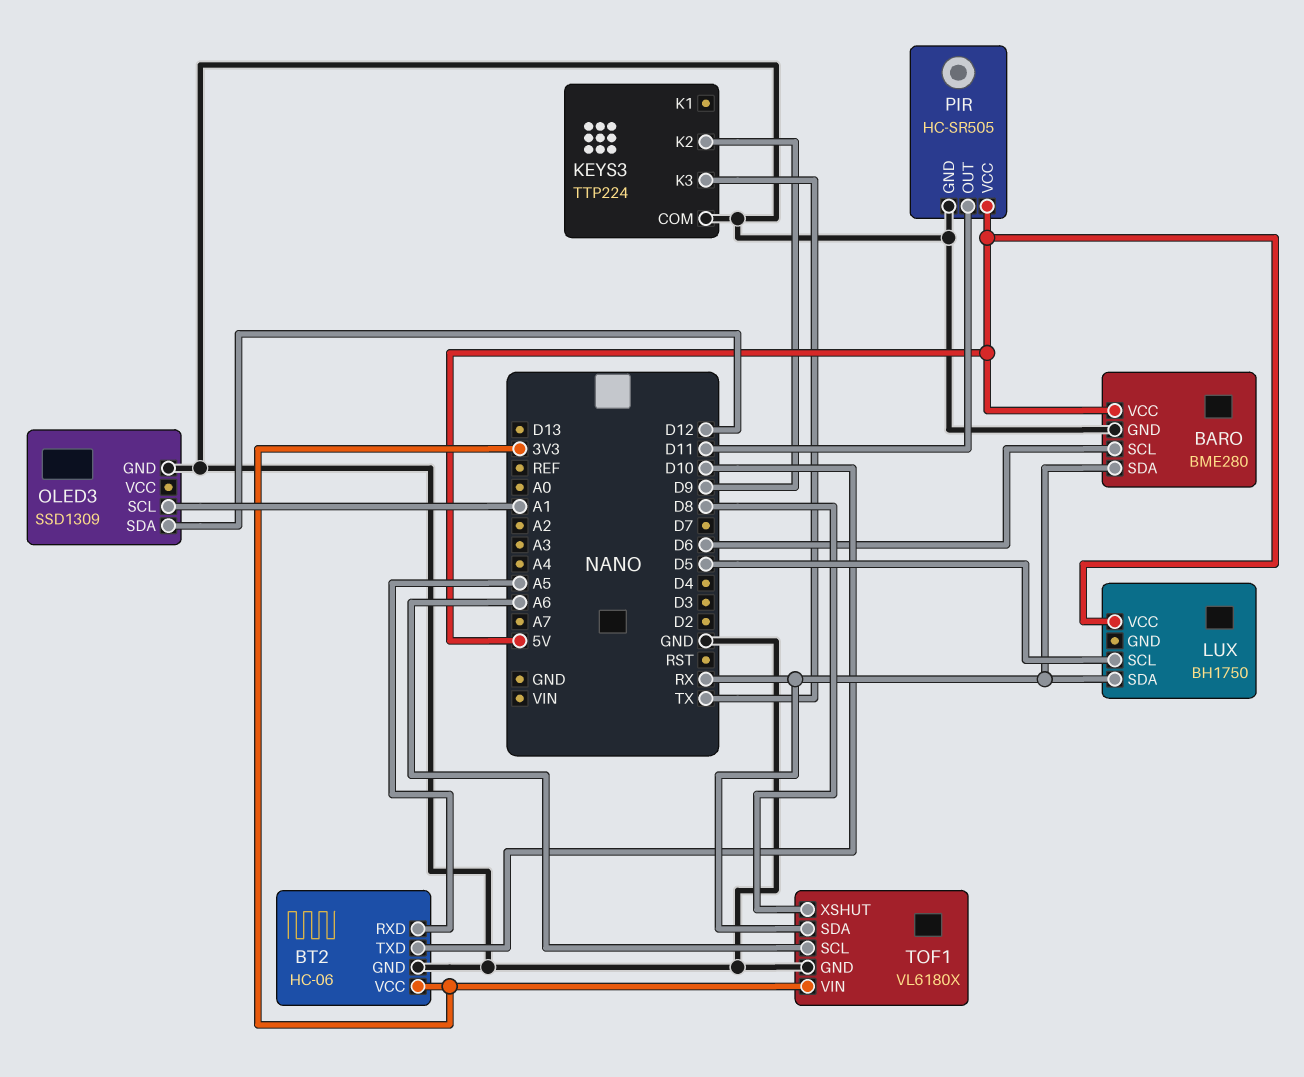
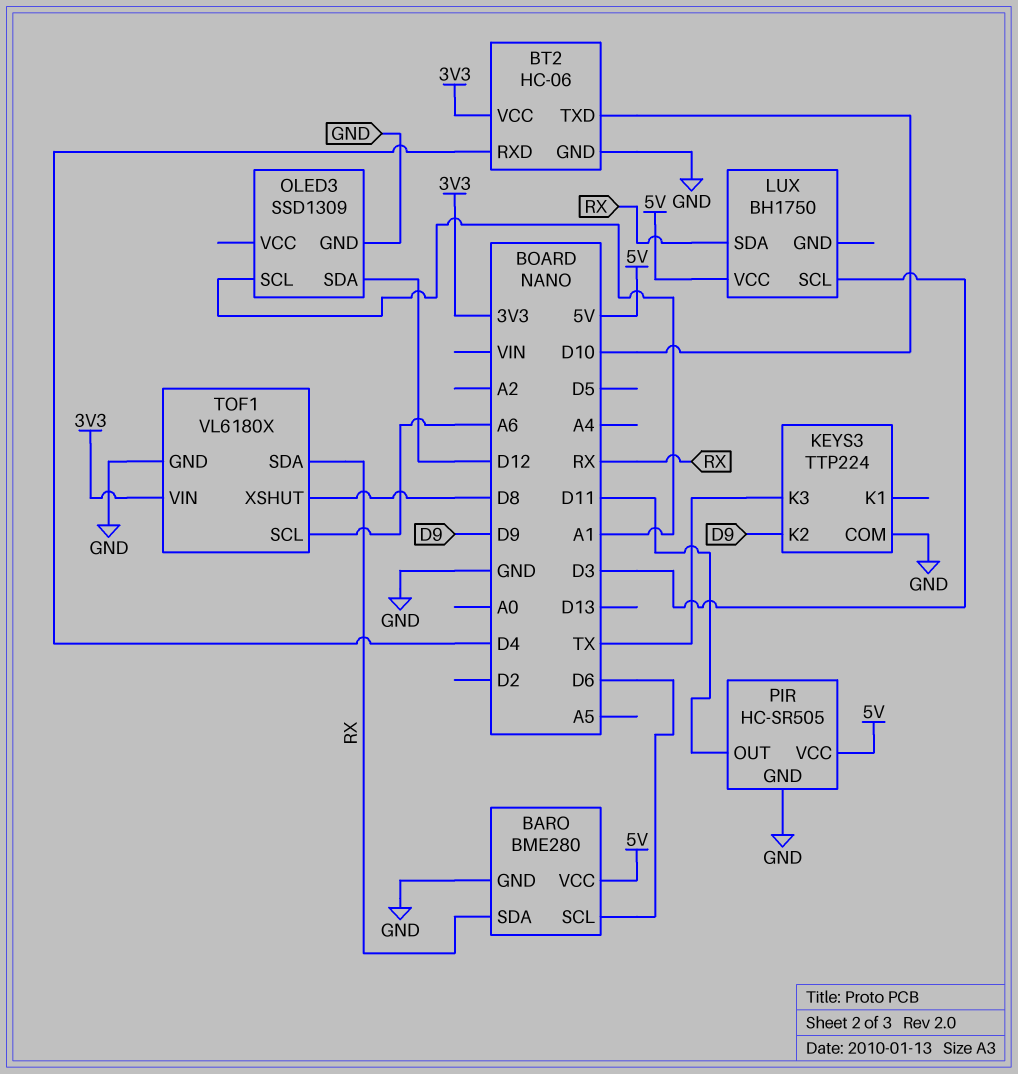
BT2 pin RXD: A5 -> D4
LUX pin SCL: D5 -> D3

